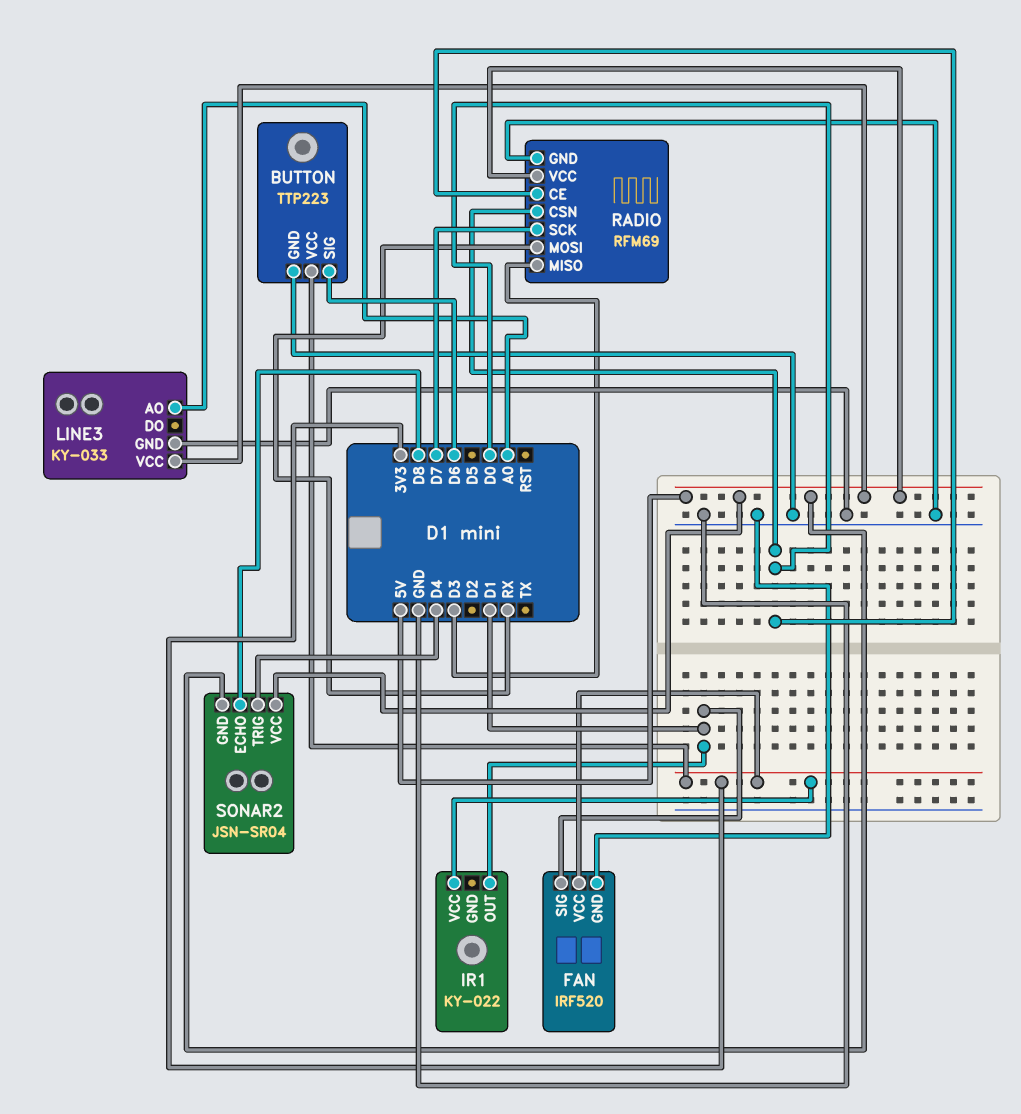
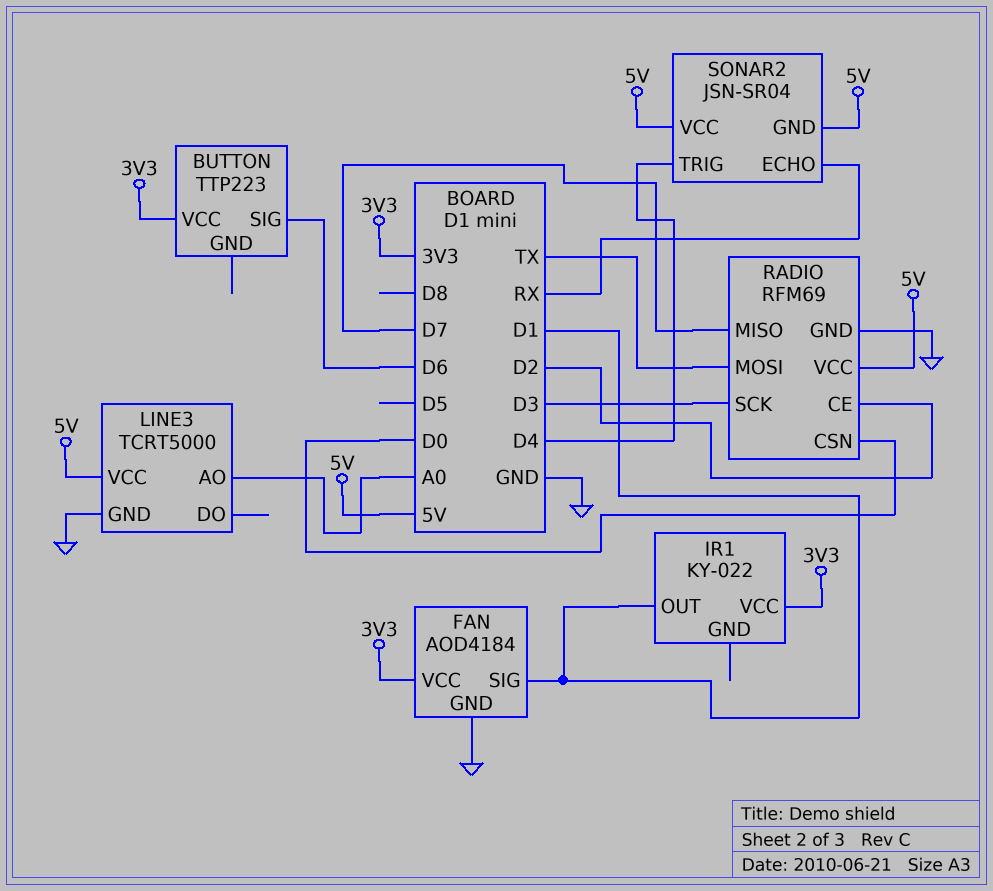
BUTTON pin GND: GND -> none
FAN: IRF520 -> AOD4184
LINE3: KY-033 -> TCRT5000
RADIO pin CE: D0 -> D2
RADIO pin MISO: D3 -> D7
RADIO pin MOSI: RX -> TX
RADIO pin SCK: D7 -> D3
SONAR2 pin ECHO: D8 -> RX

